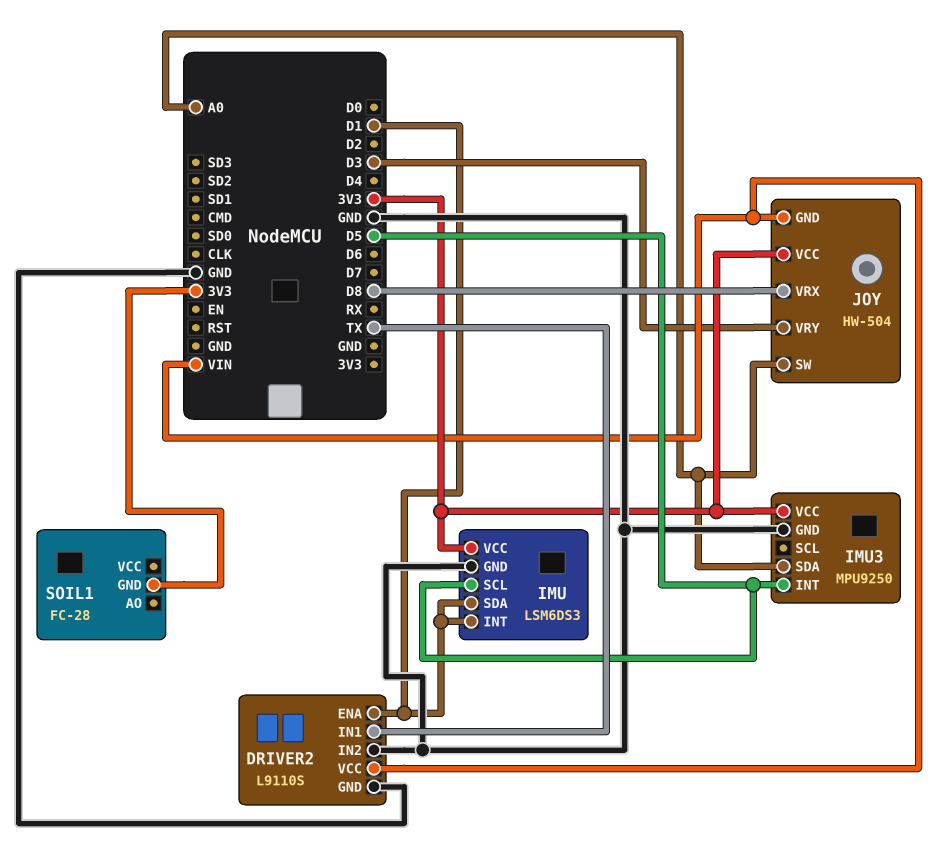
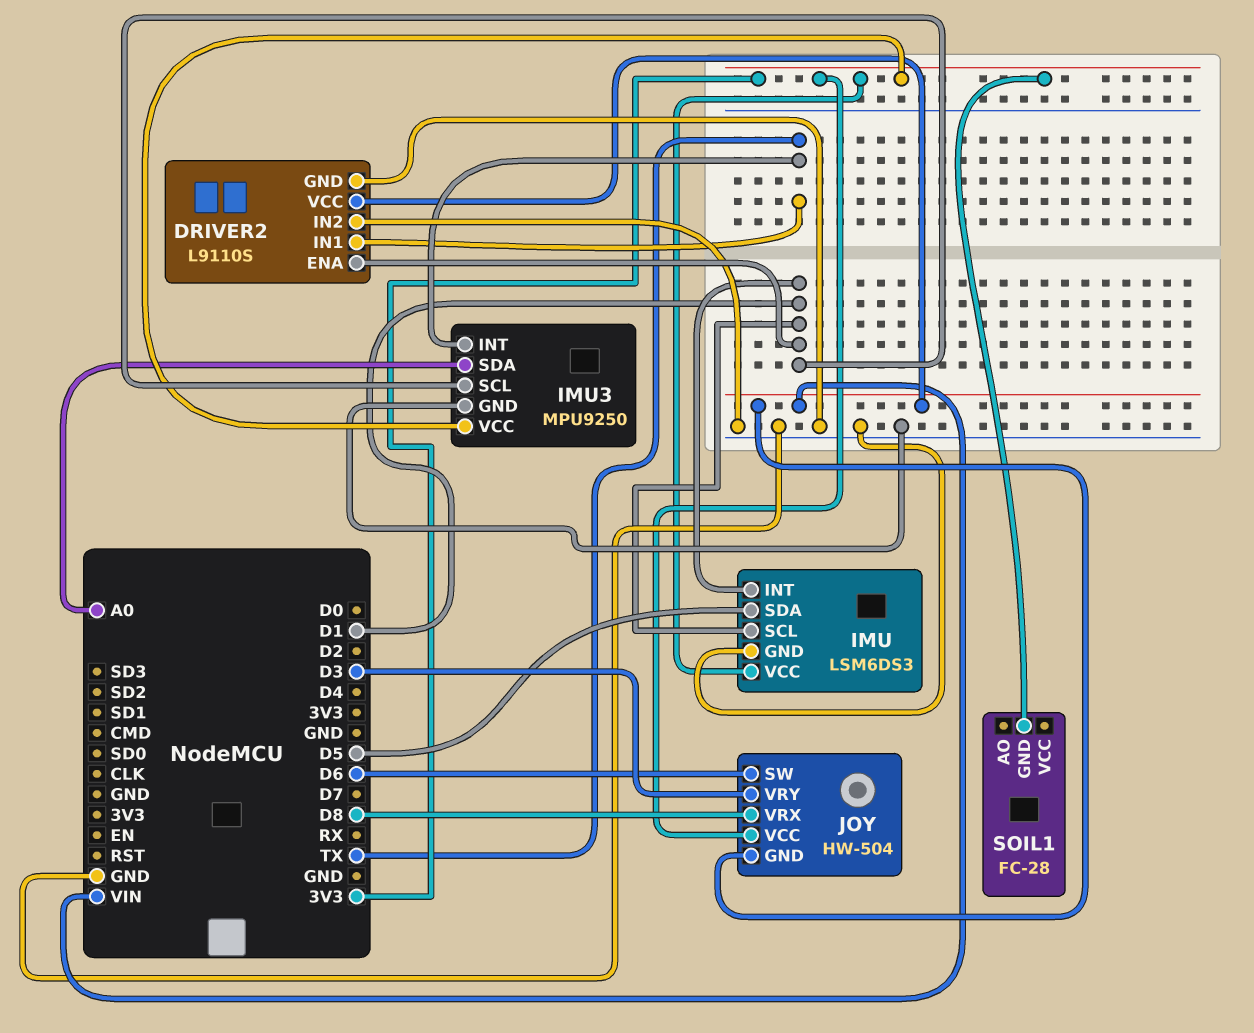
IMU pin SCL: D5 -> D1
IMU pin SDA: D1 -> D5
IMU3 pin INT: D5 -> TX
IMU3 pin SCL: none -> D1
JOY pin SW: A0 -> D6

